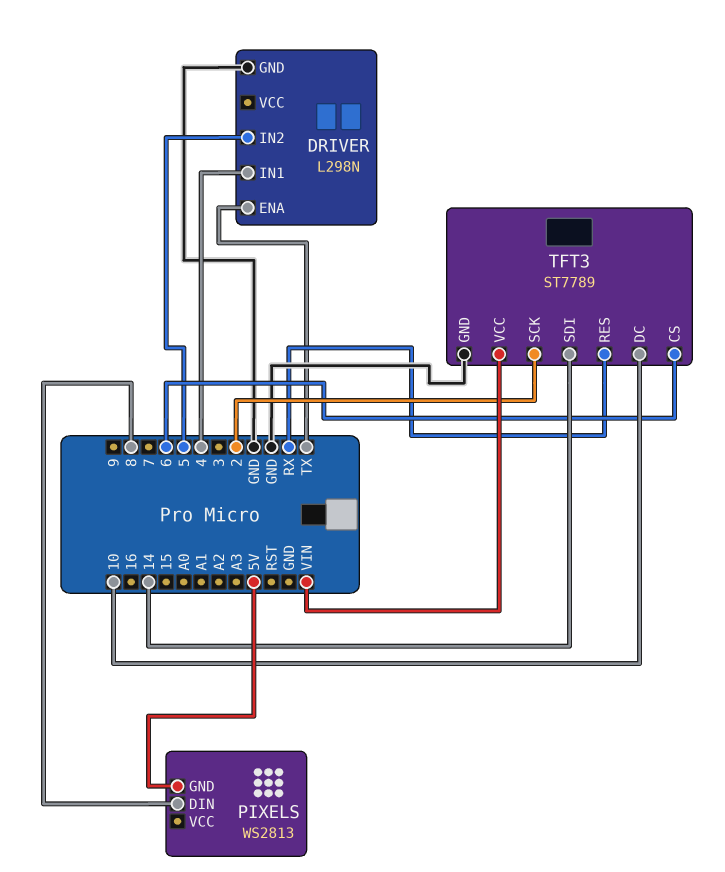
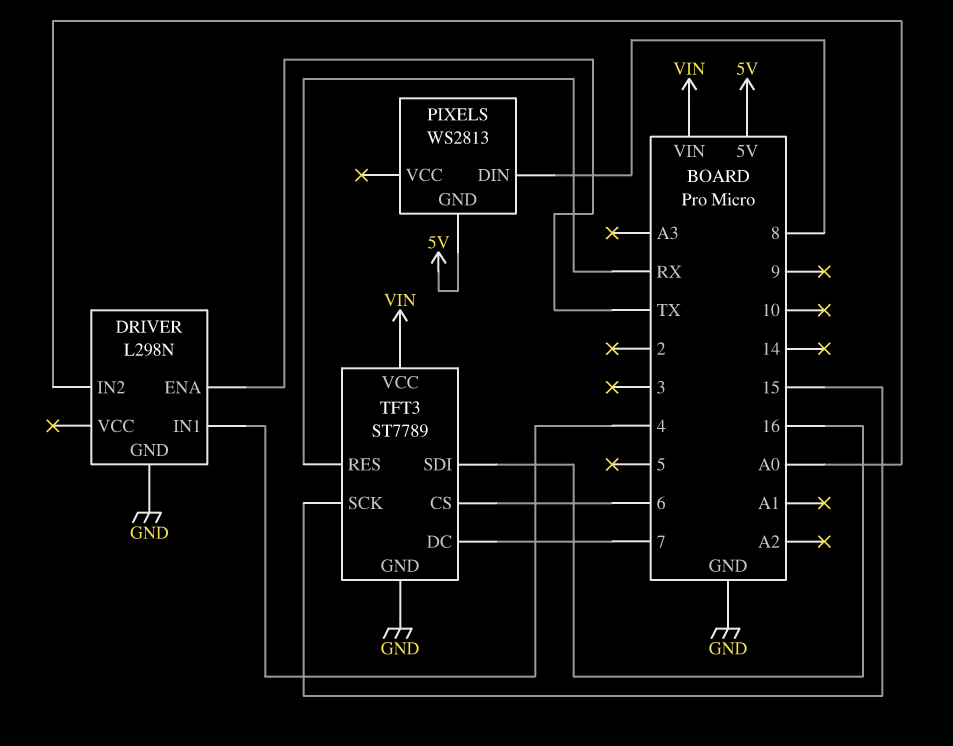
DRIVER pin IN2: 5 -> A0
TFT3 pin DC: 10 -> 7
TFT3 pin SCK: 2 -> 15
TFT3 pin SDI: 14 -> 16

